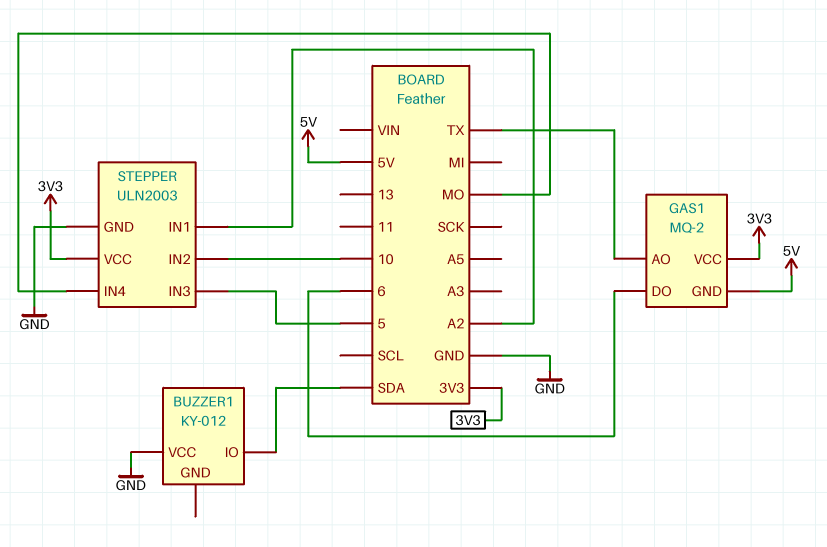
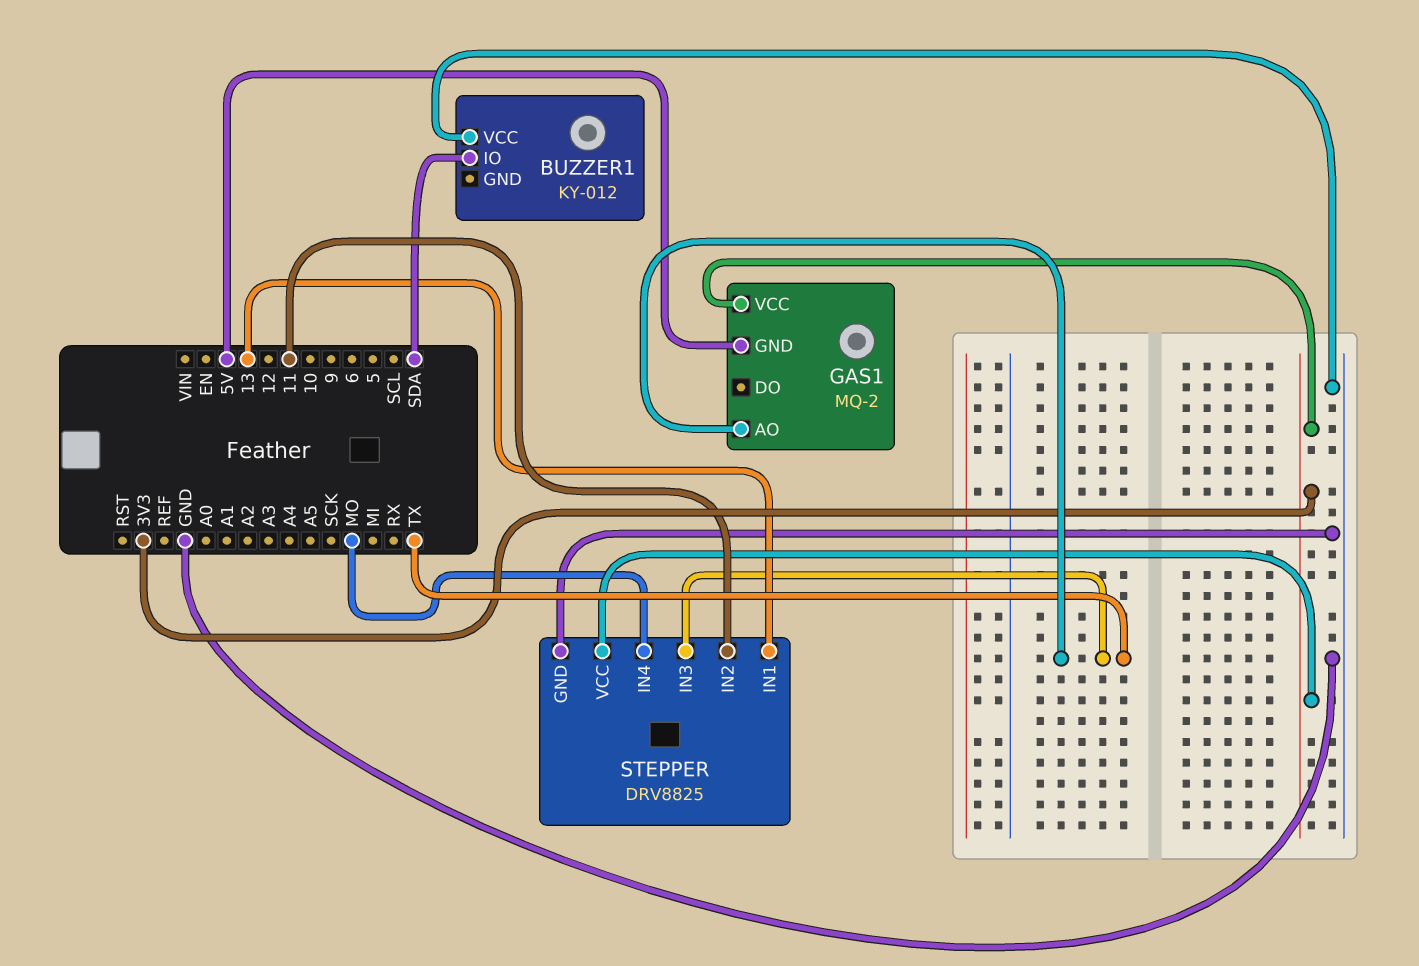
GAS1 pin DO: 6 -> none
STEPPER: ULN2003 -> DRV8825
STEPPER pin IN1: A2 -> 13
STEPPER pin IN2: 10 -> 11
STEPPER pin IN3: 5 -> TX

